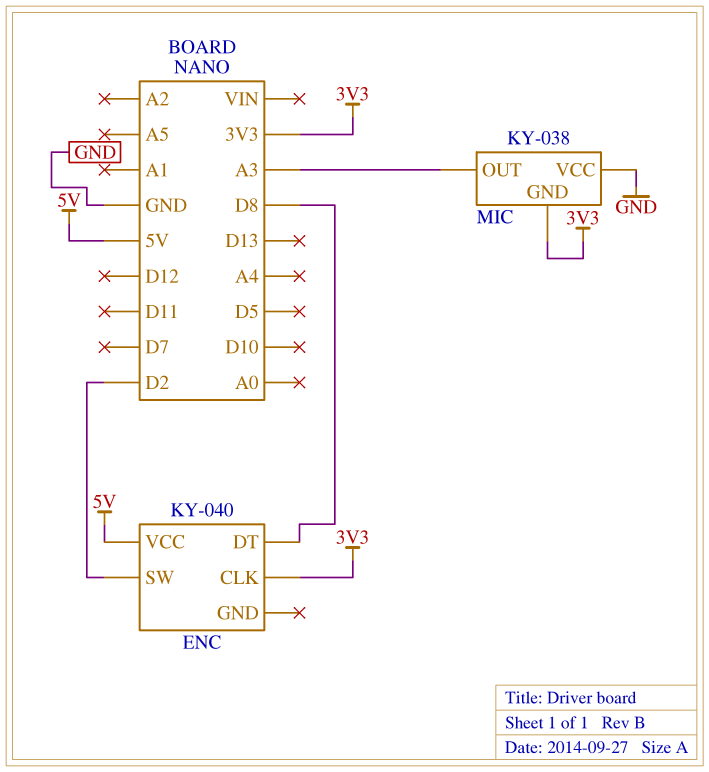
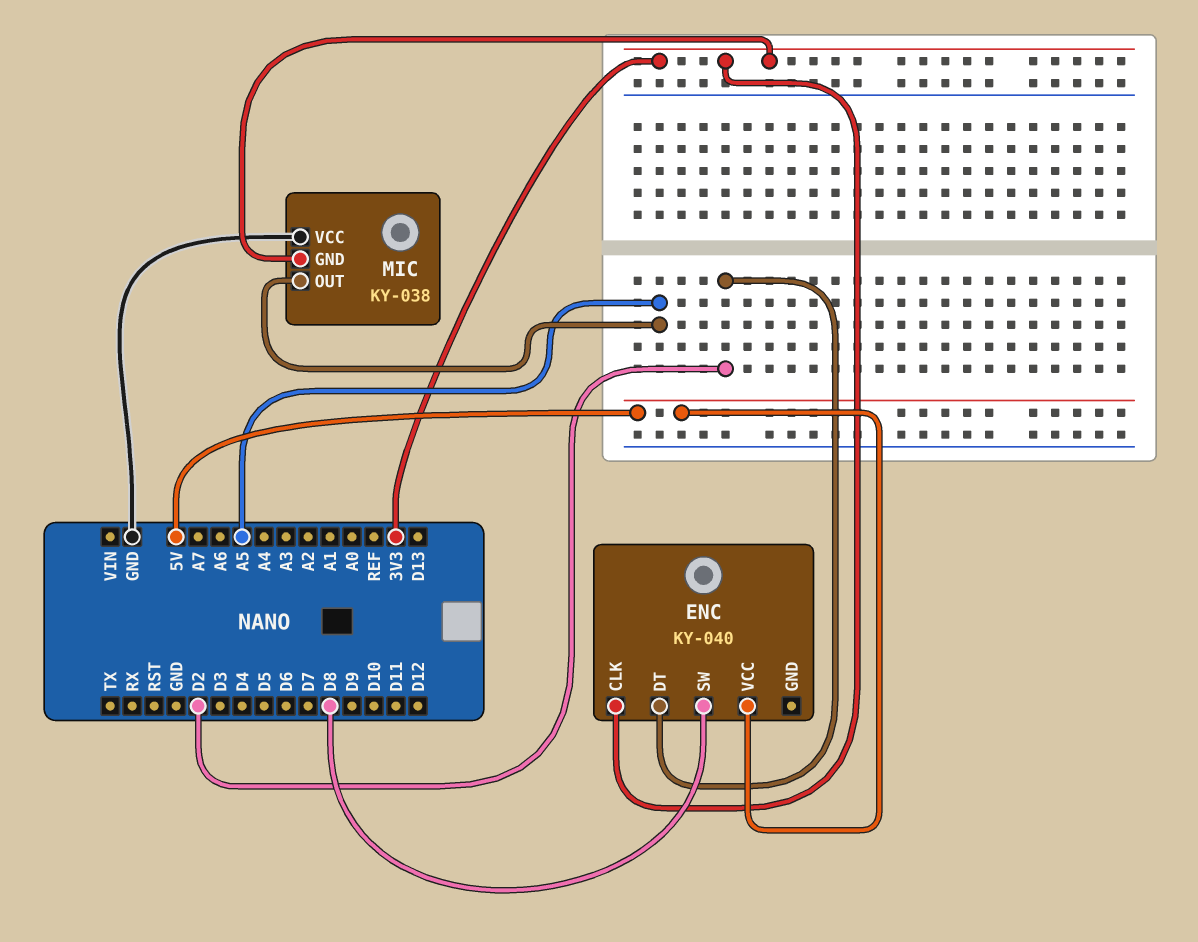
ENC pin DT: D8 -> D2
ENC pin SW: D2 -> D8
MIC pin OUT: A3 -> A5

